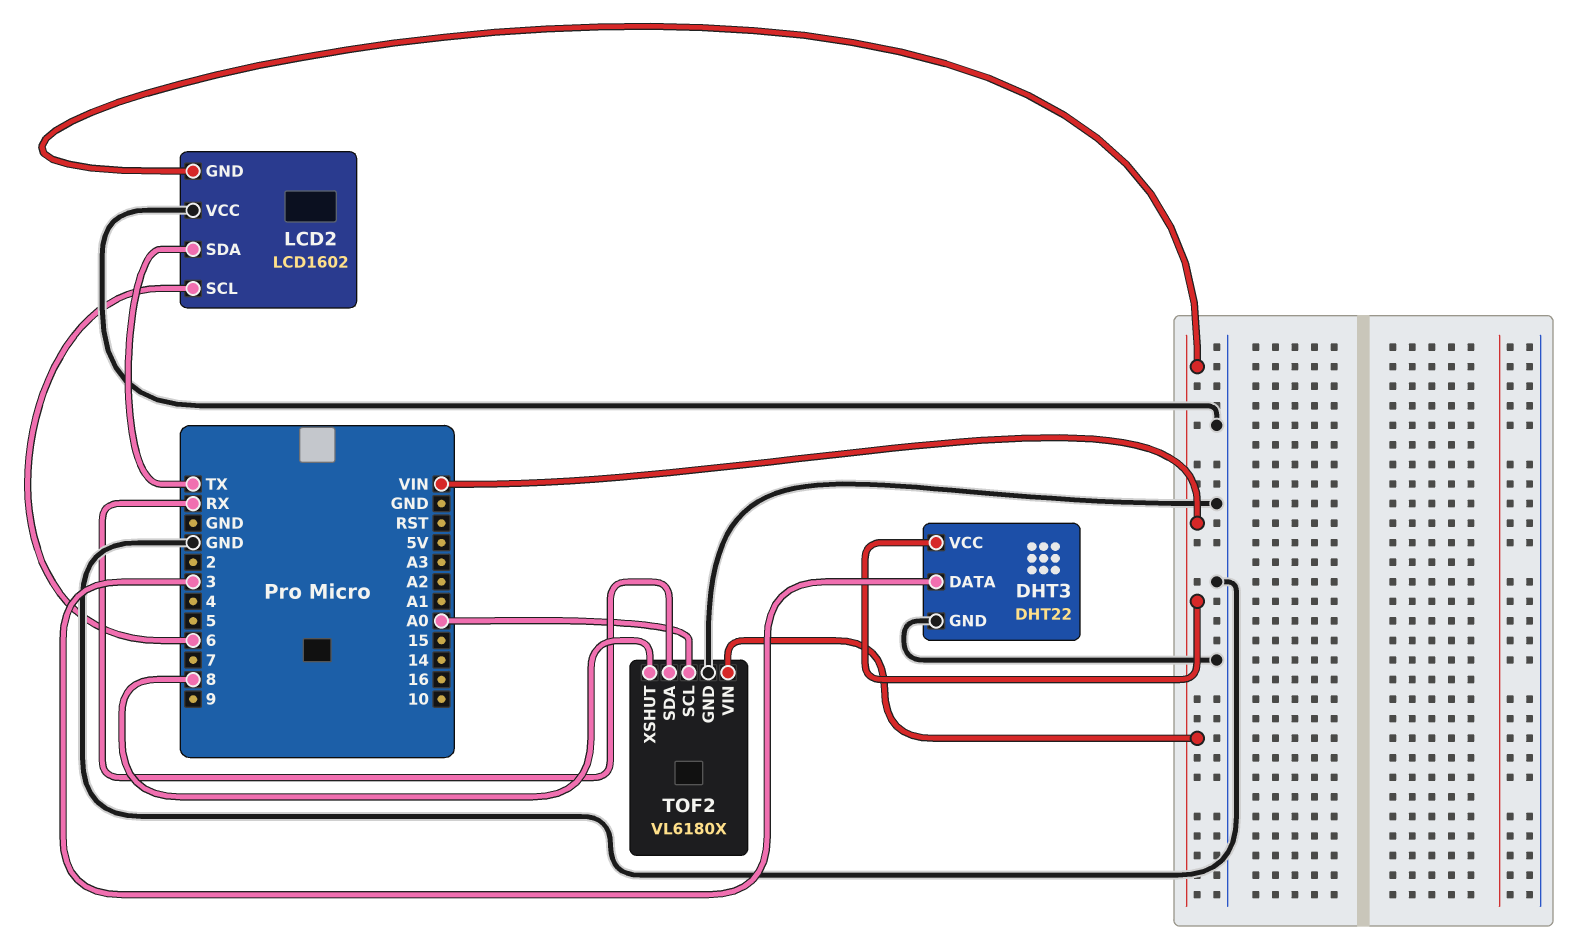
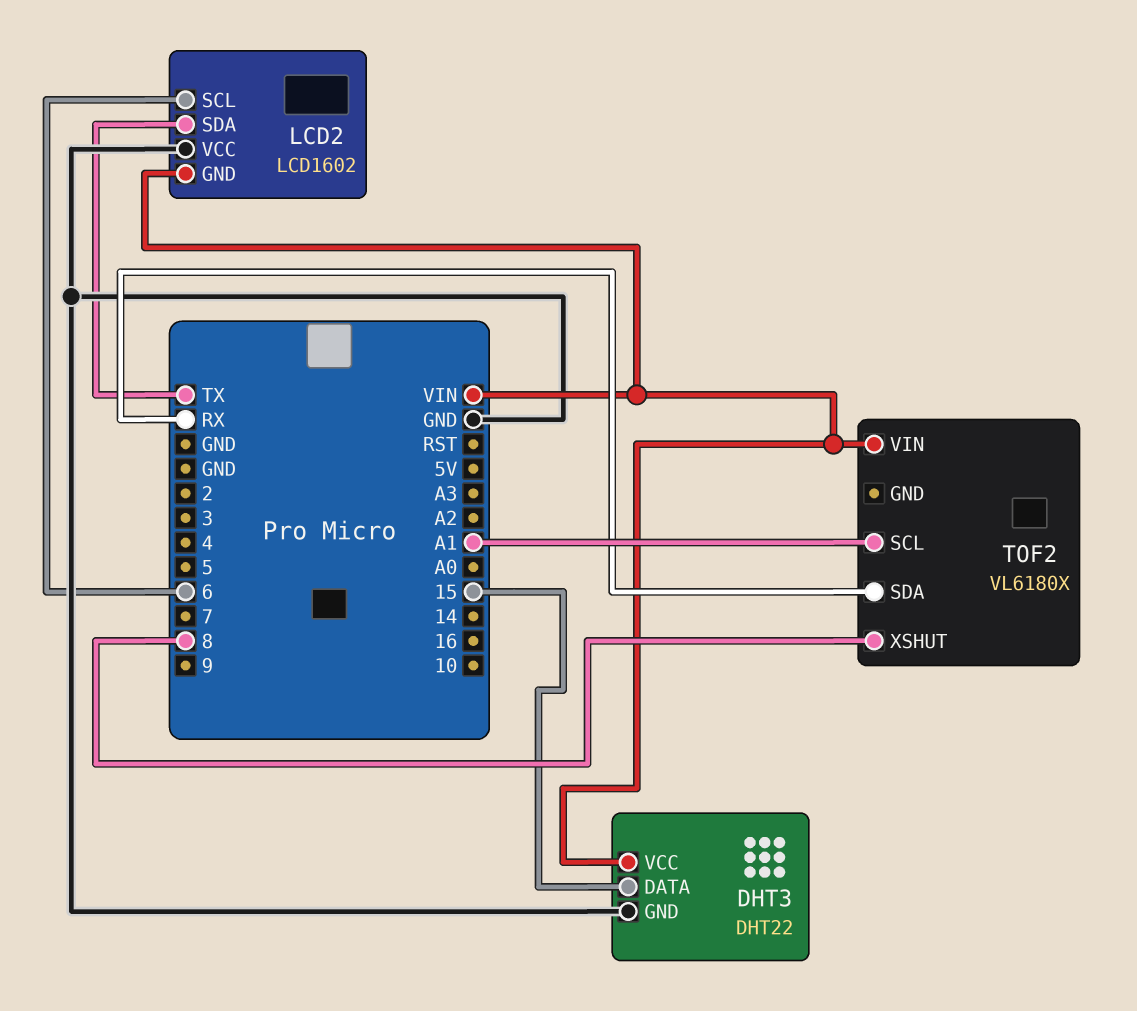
DHT3 pin DATA: 3 -> 15
TOF2 pin GND: GND -> none
TOF2 pin SCL: A0 -> A1

